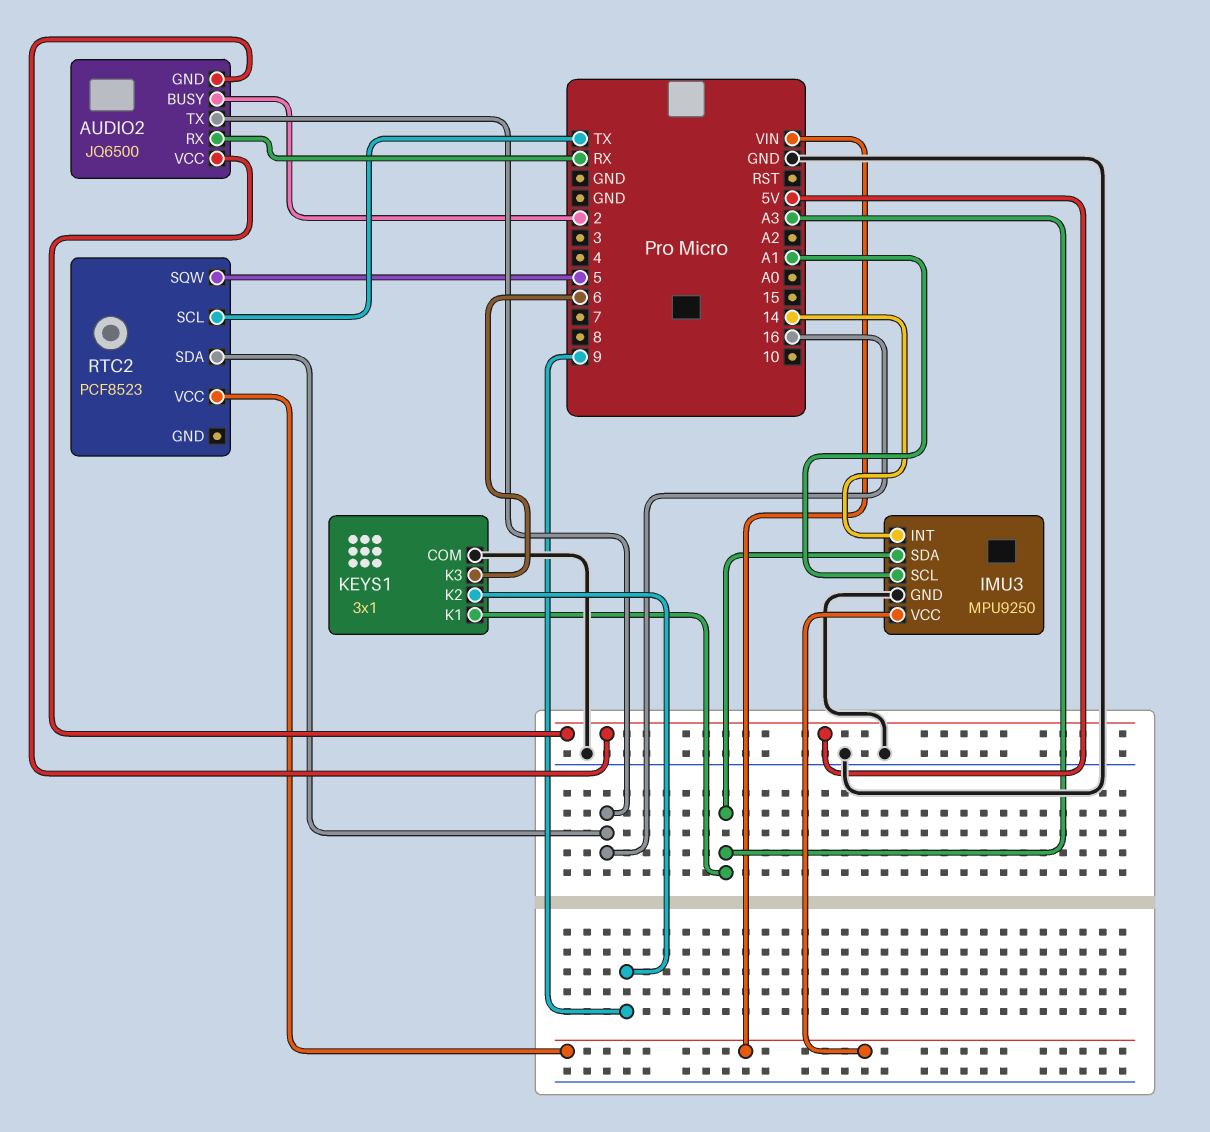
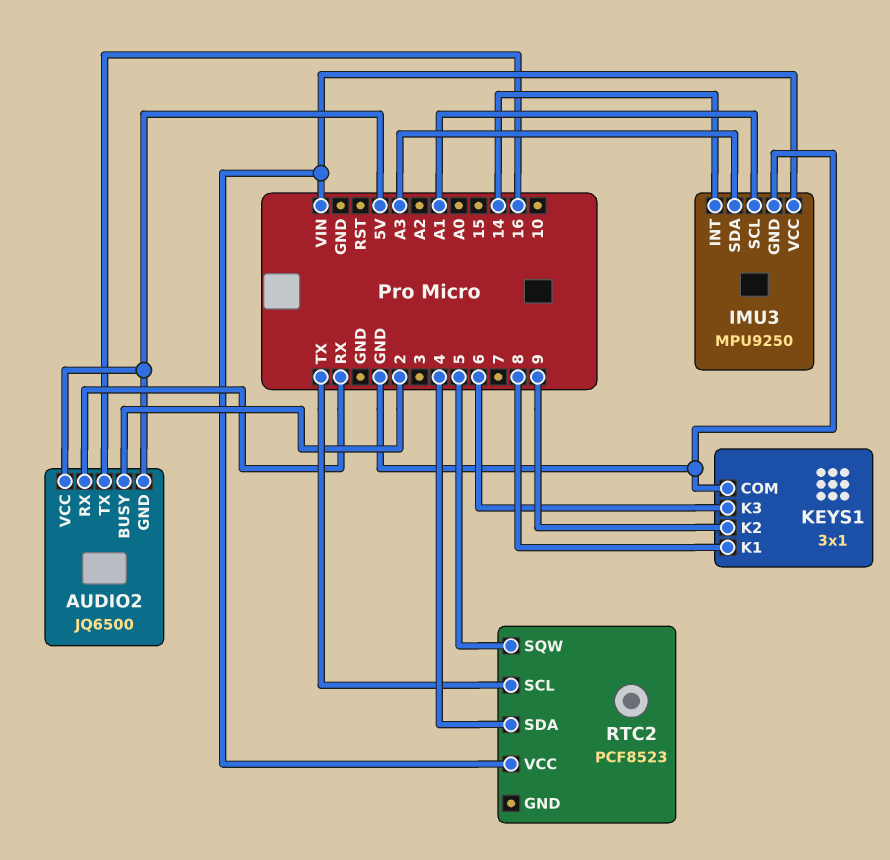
KEYS1 pin K1: A3 -> 8
RTC2 pin SDA: 16 -> 4

